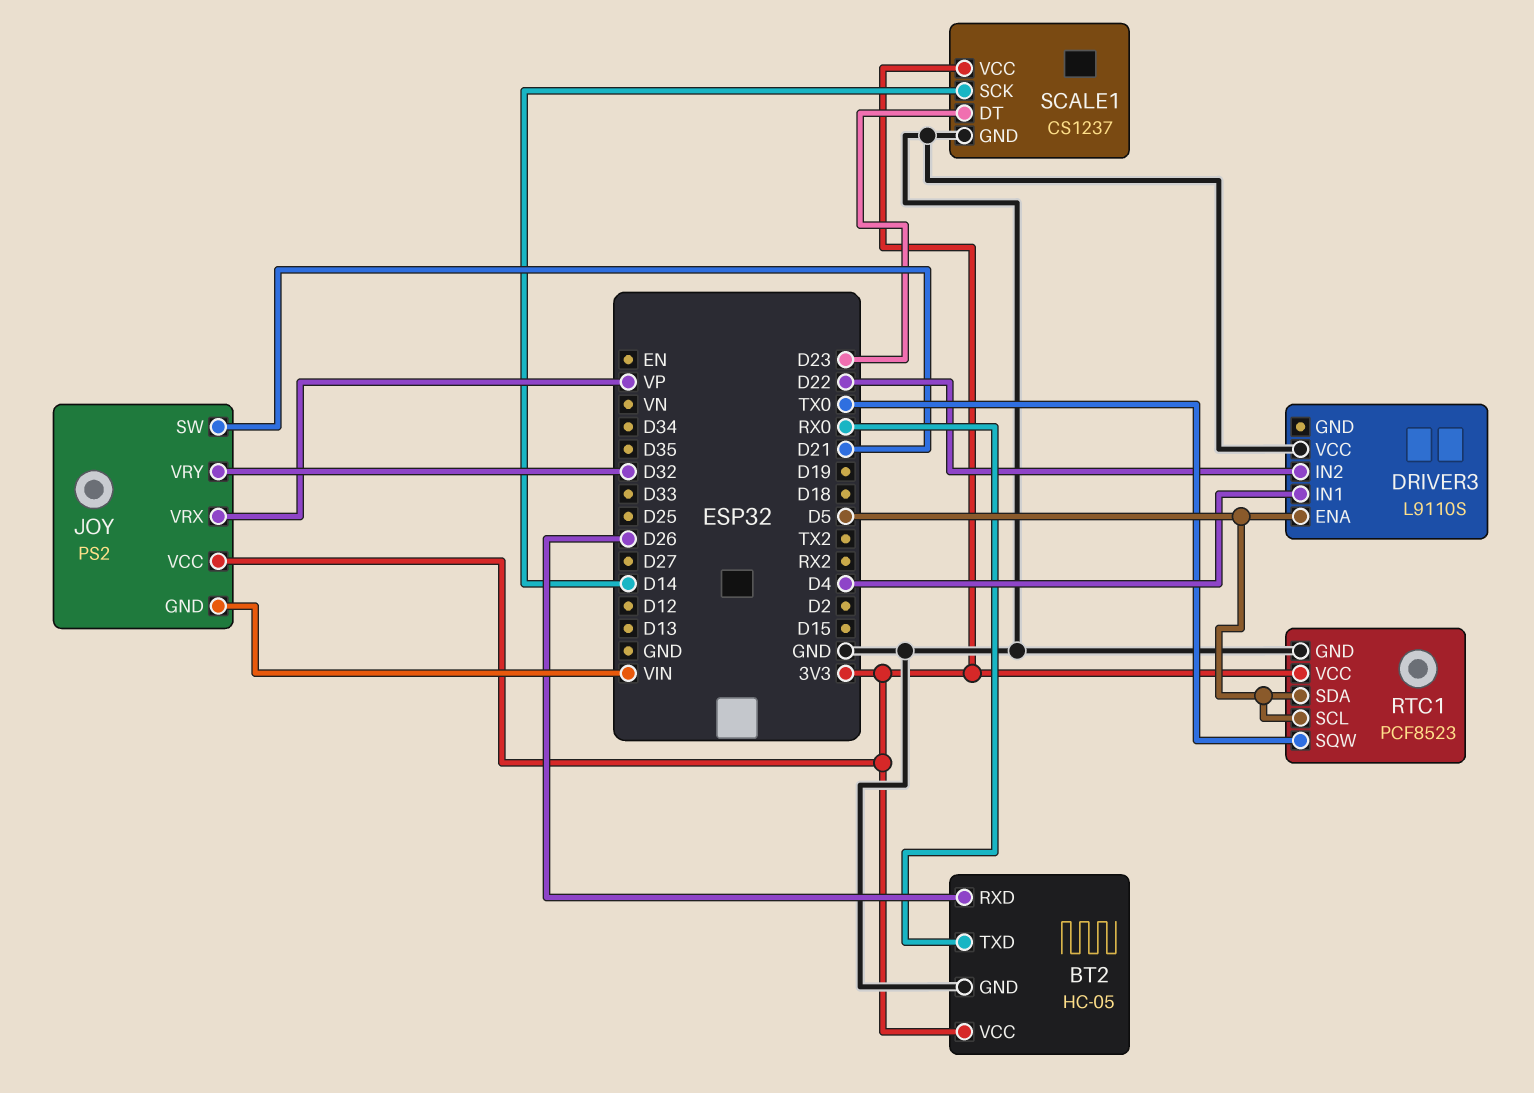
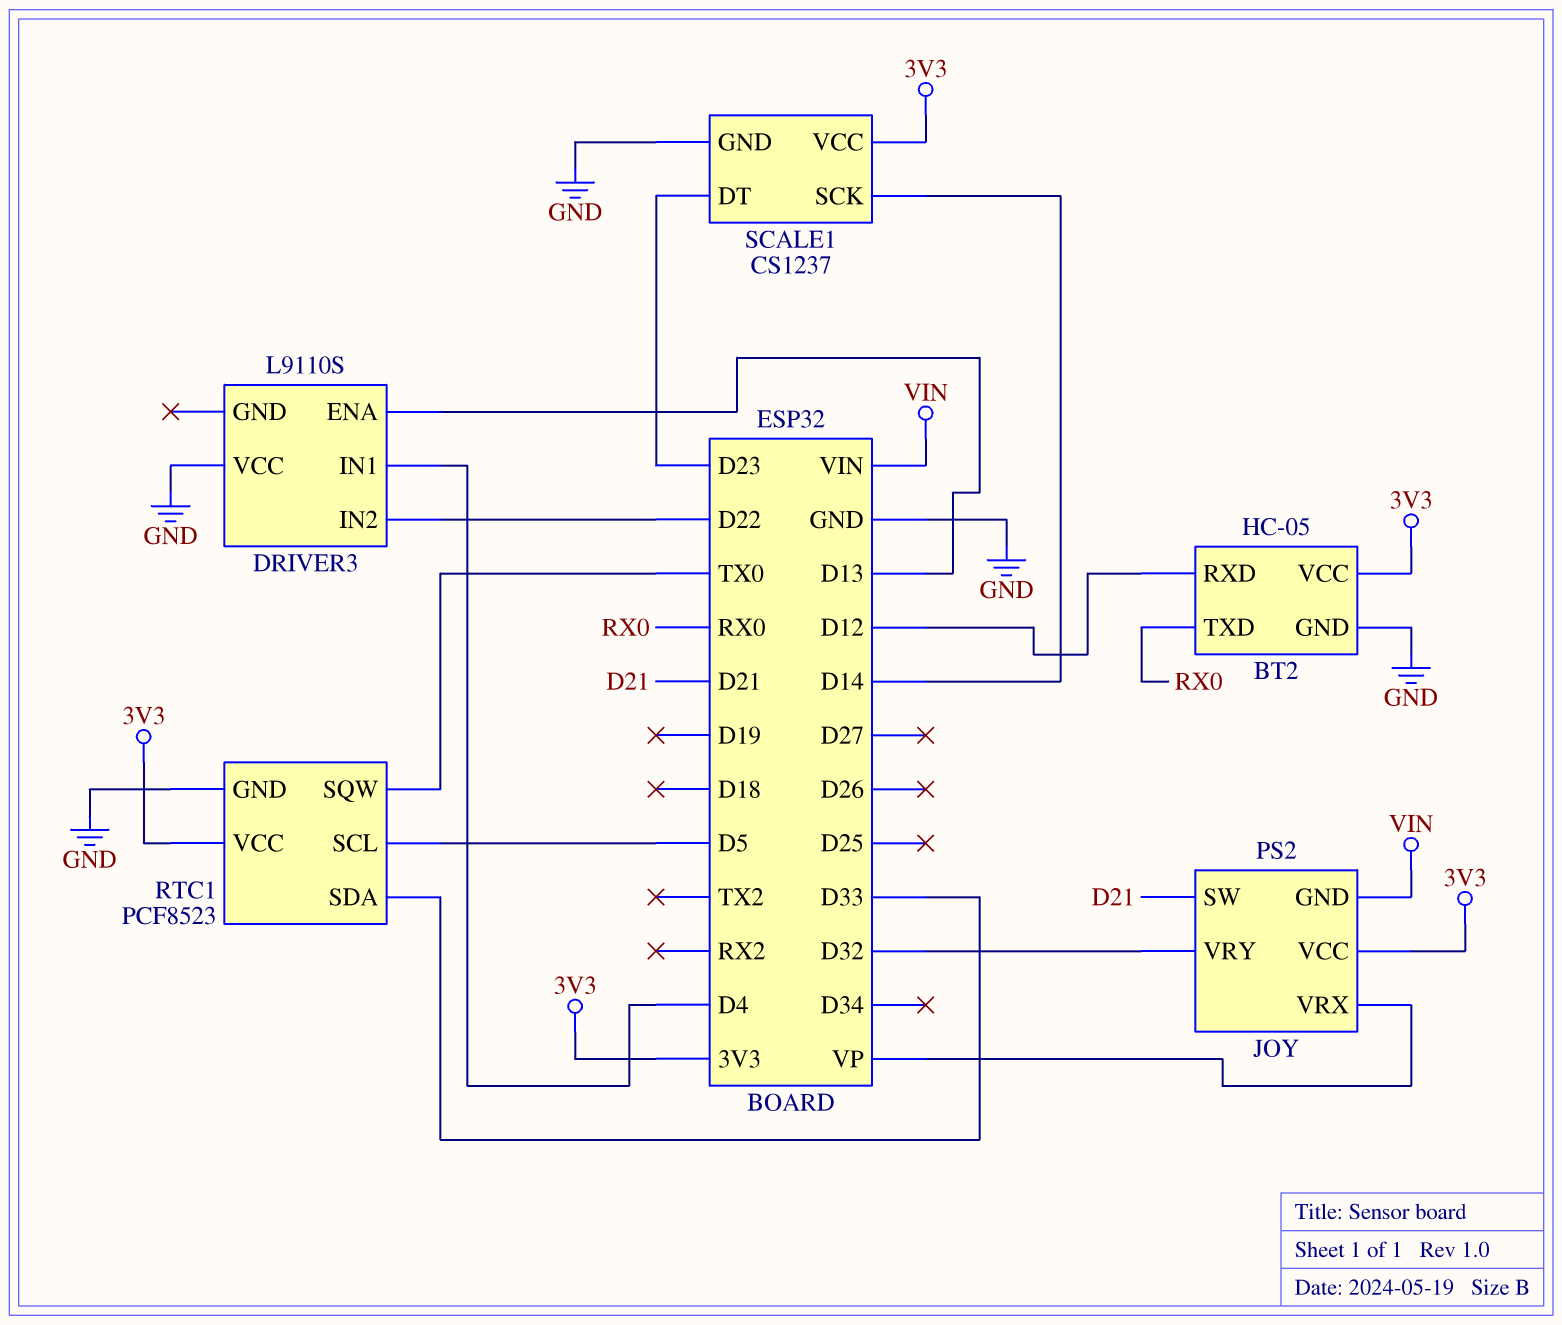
BT2 pin RXD: D26 -> D12
DRIVER3 pin ENA: D5 -> D13
RTC1 pin SDA: D5 -> D33

